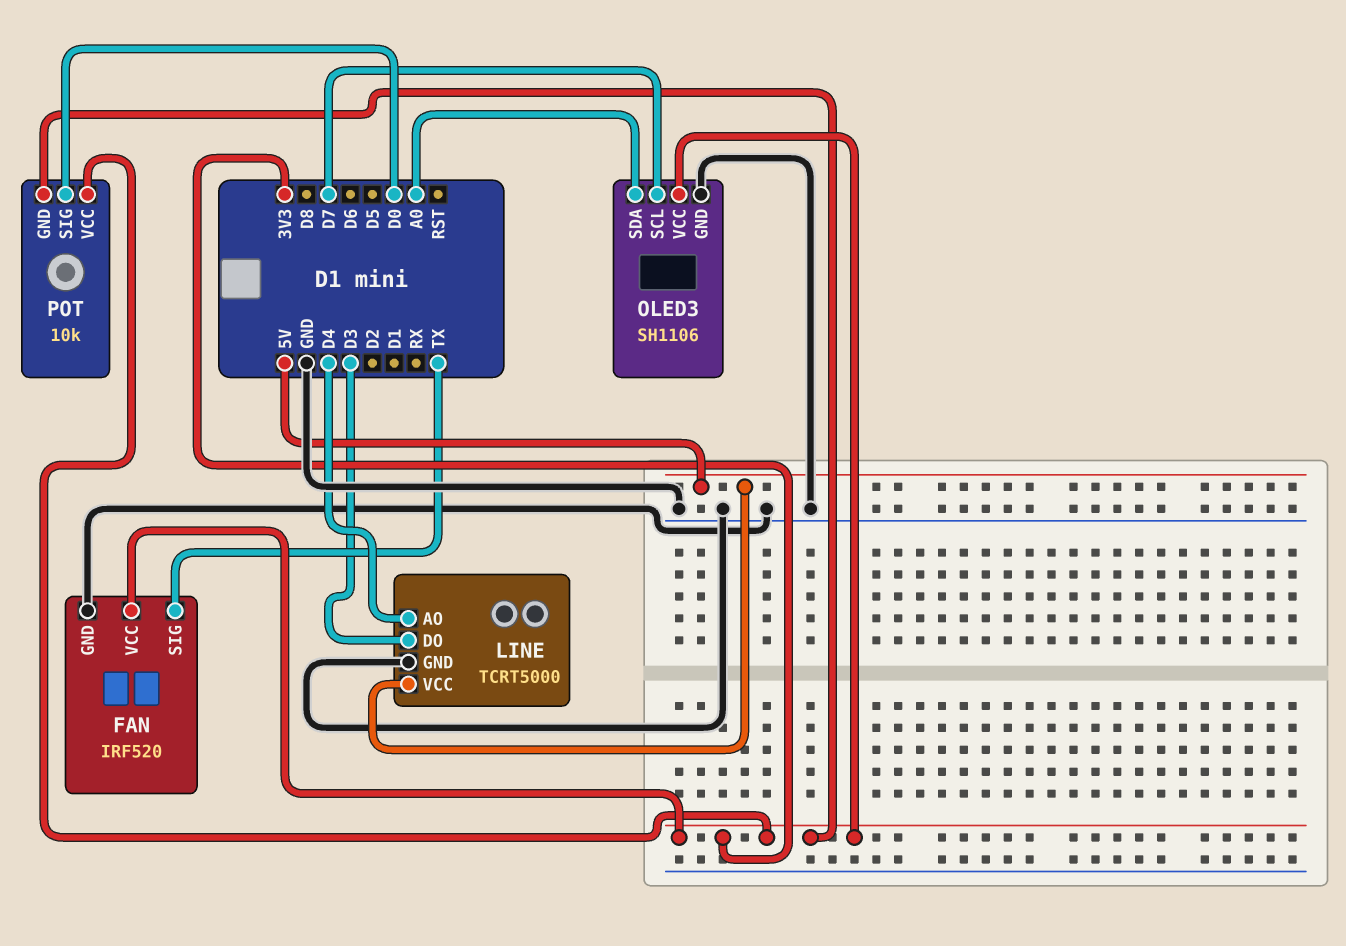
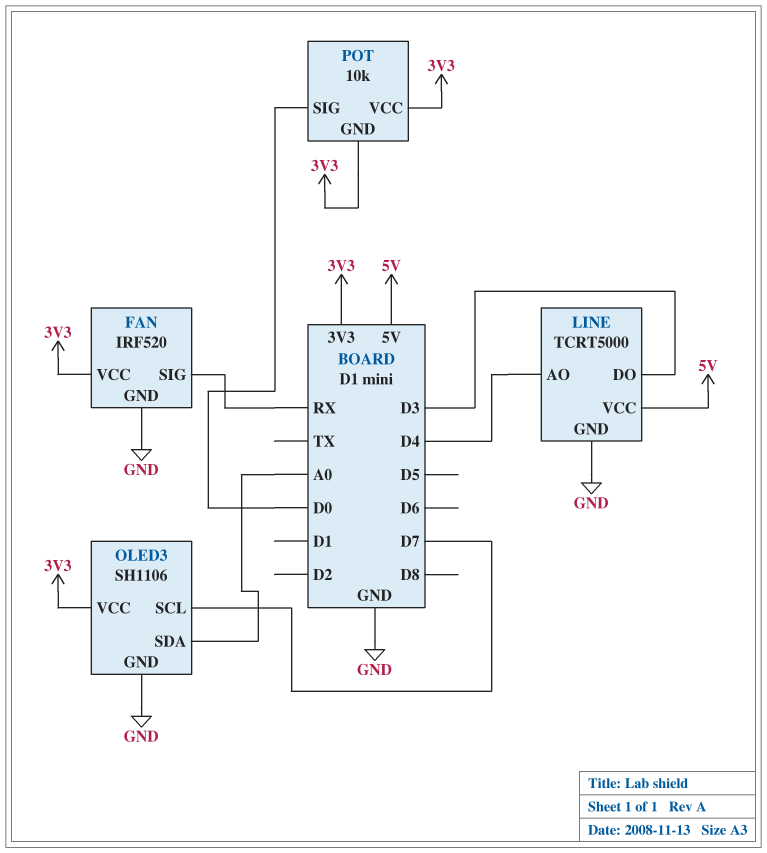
FAN pin SIG: TX -> RX

